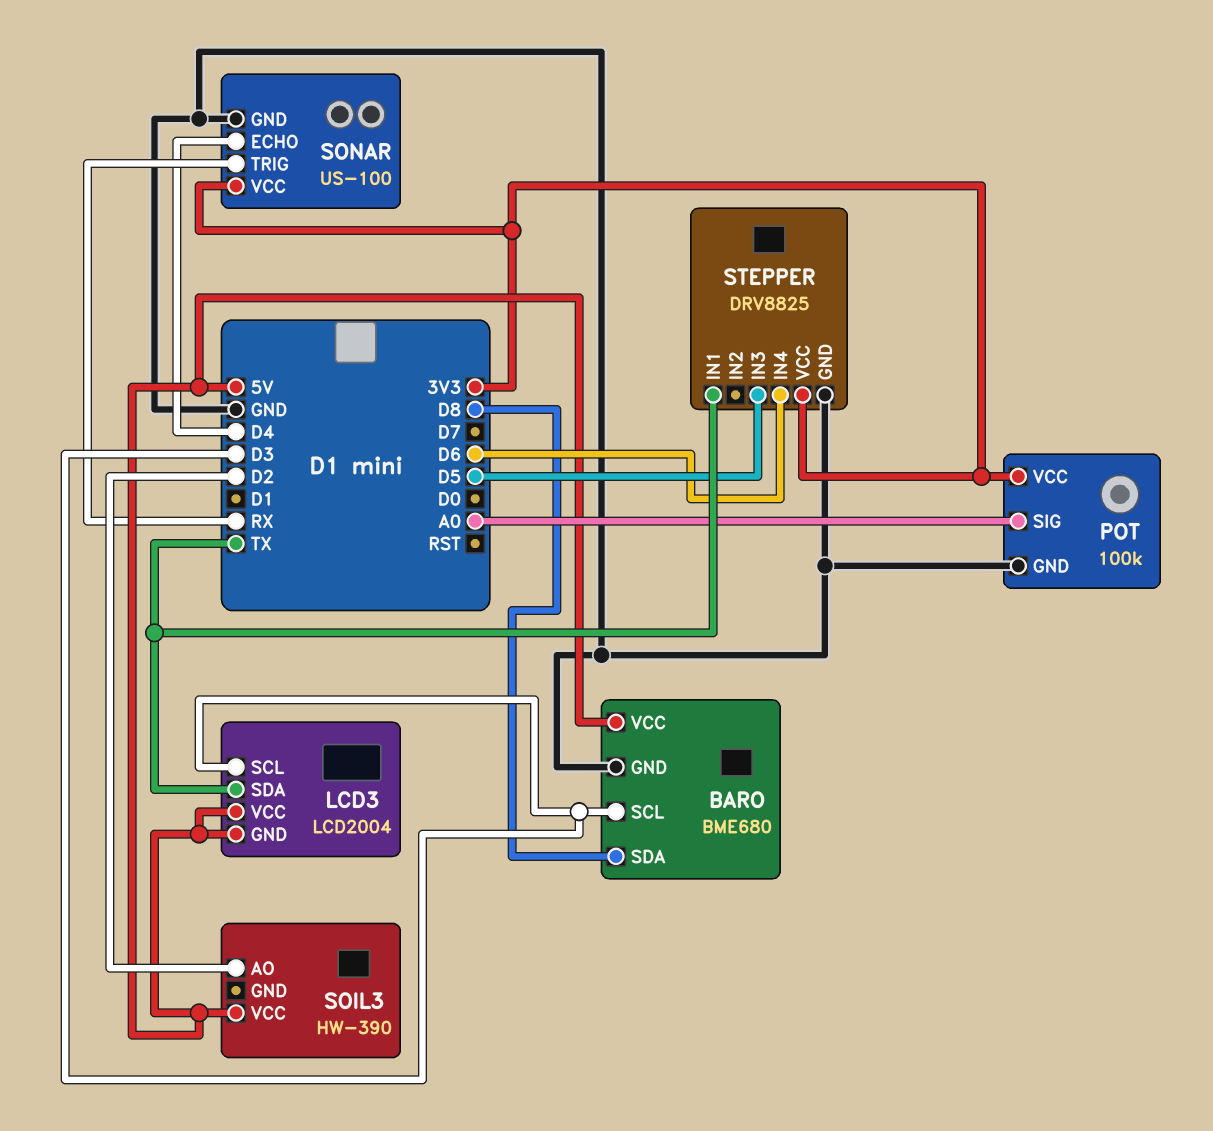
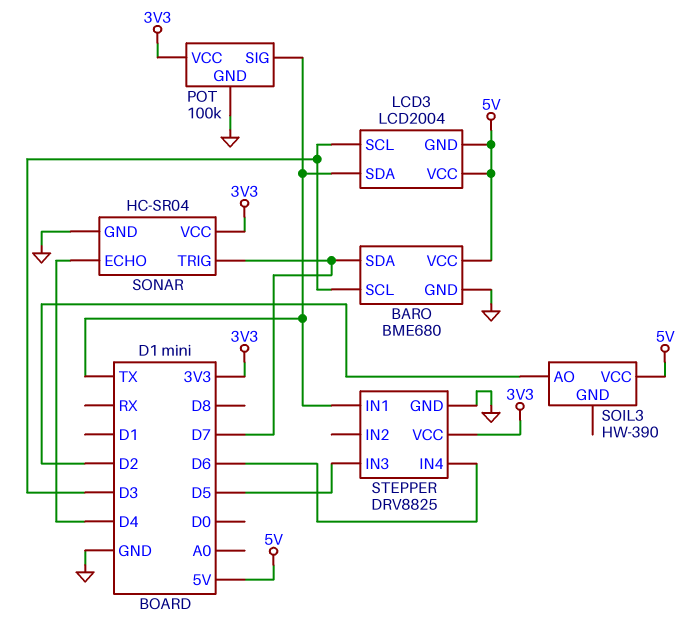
BARO pin SDA: D8 -> D7
POT pin SIG: A0 -> TX
SONAR: US-100 -> HC-SR04
SONAR pin TRIG: RX -> D7

